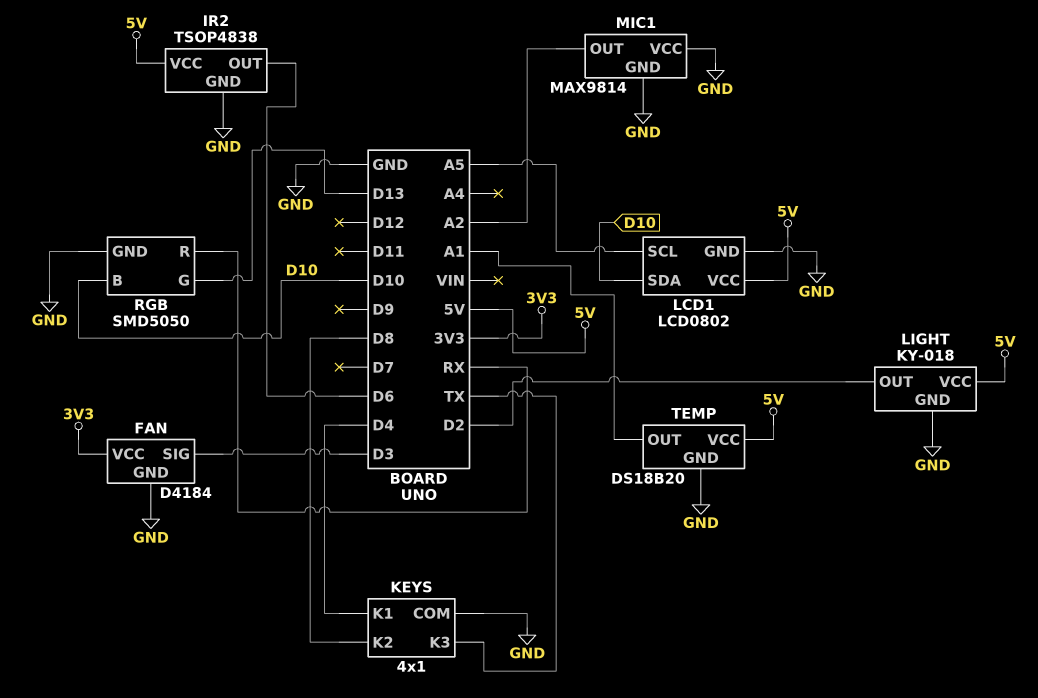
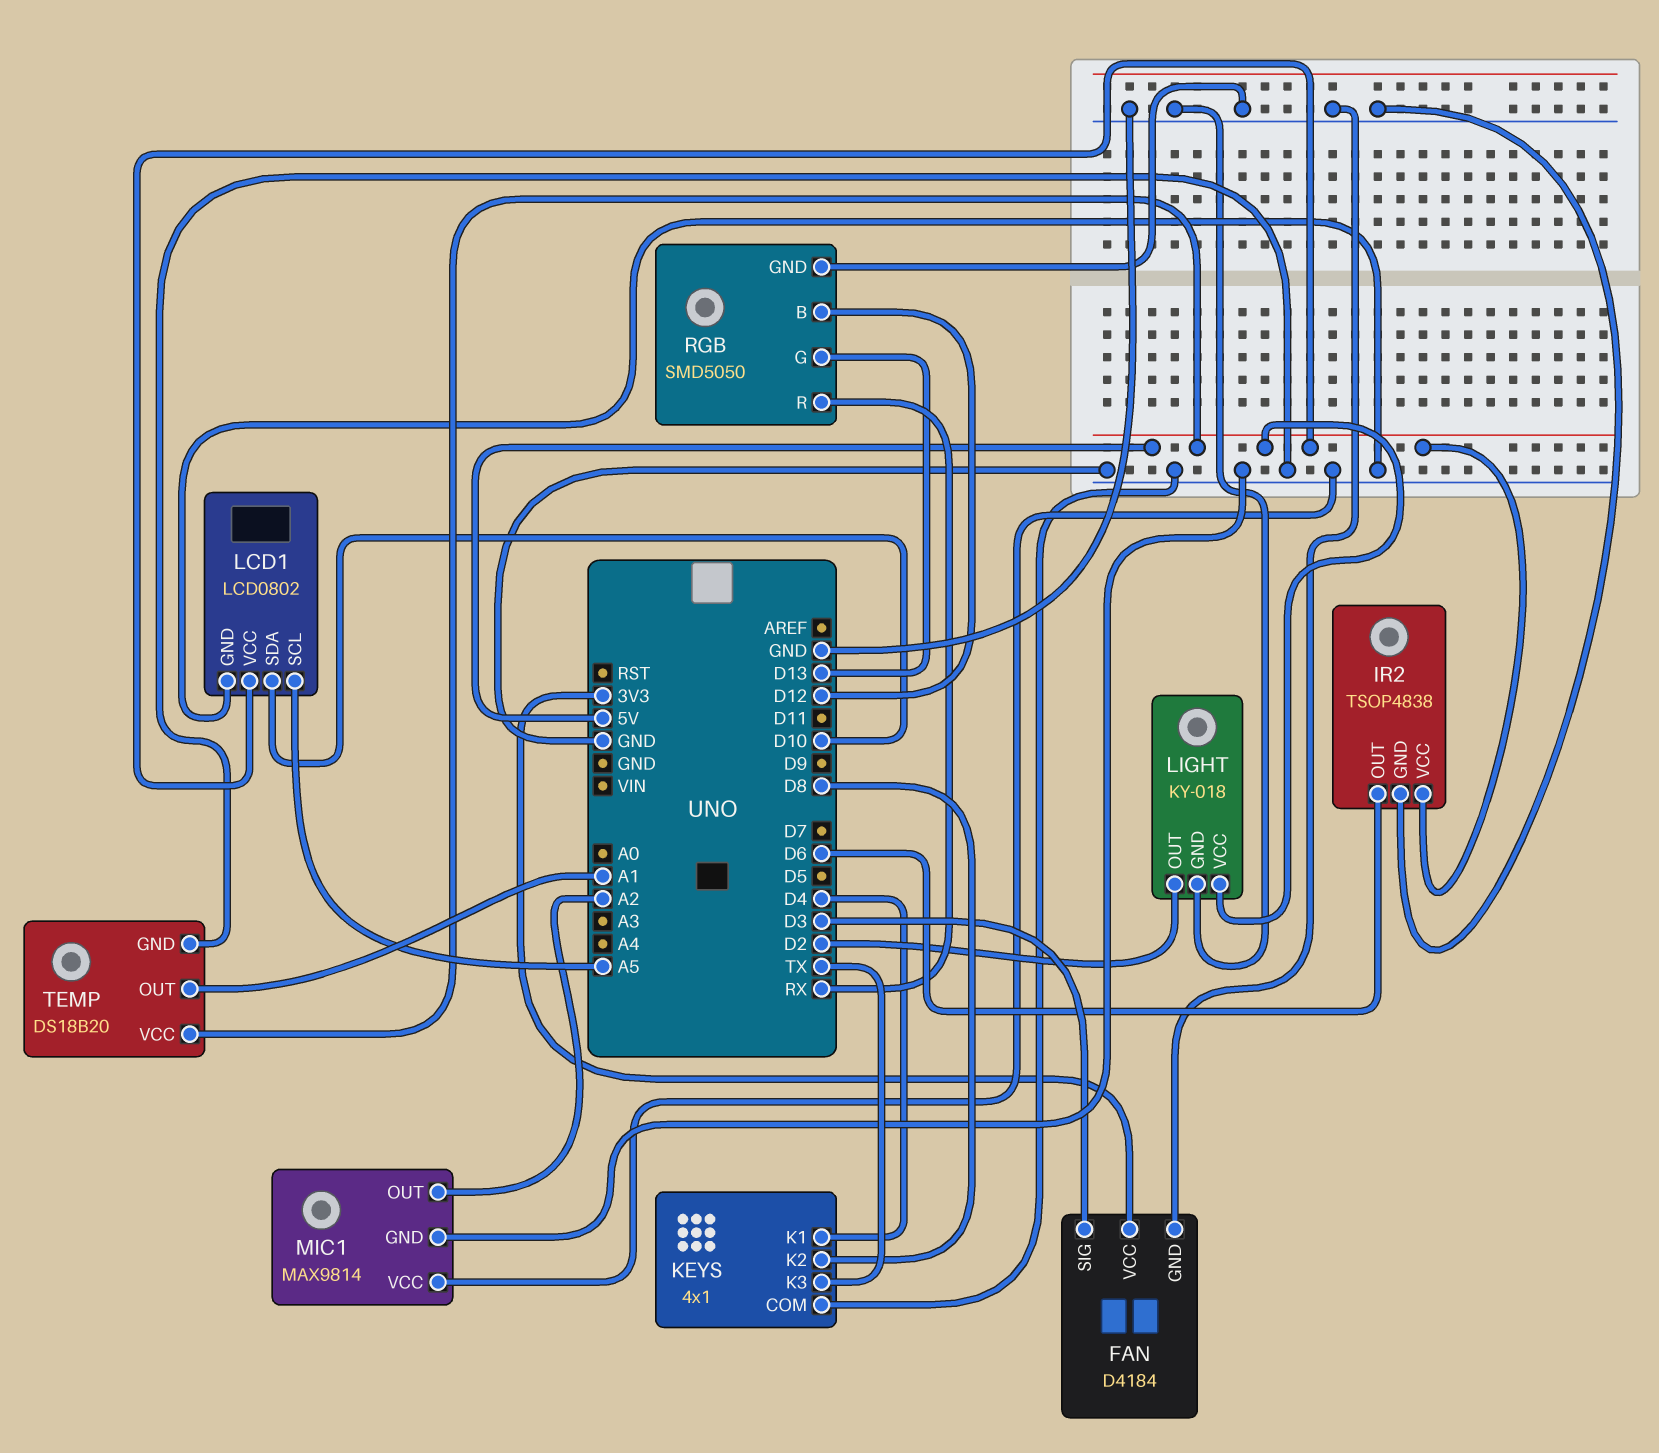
RGB pin B: D10 -> D12

